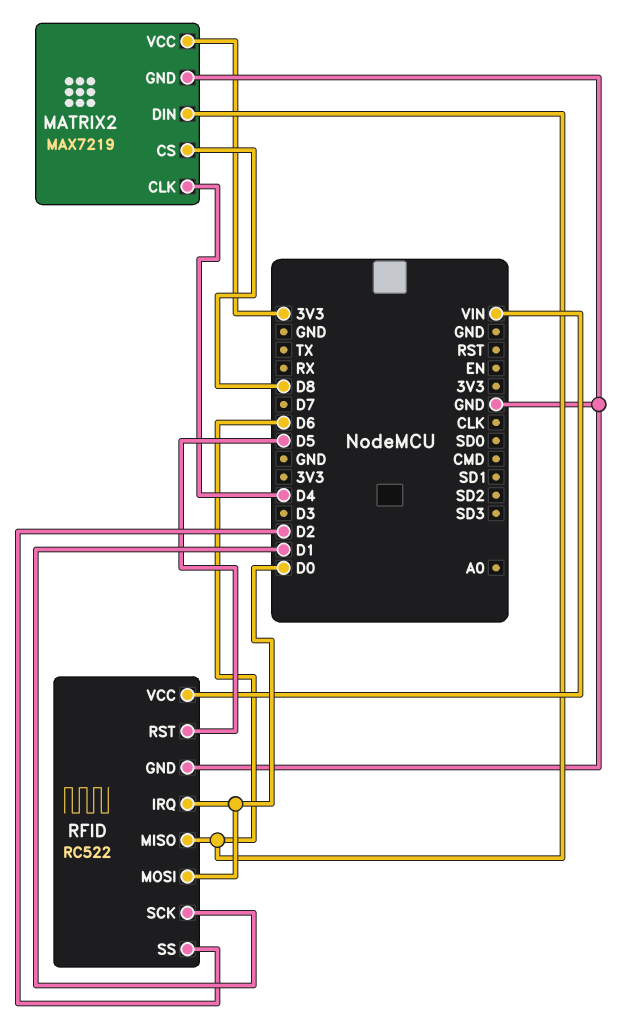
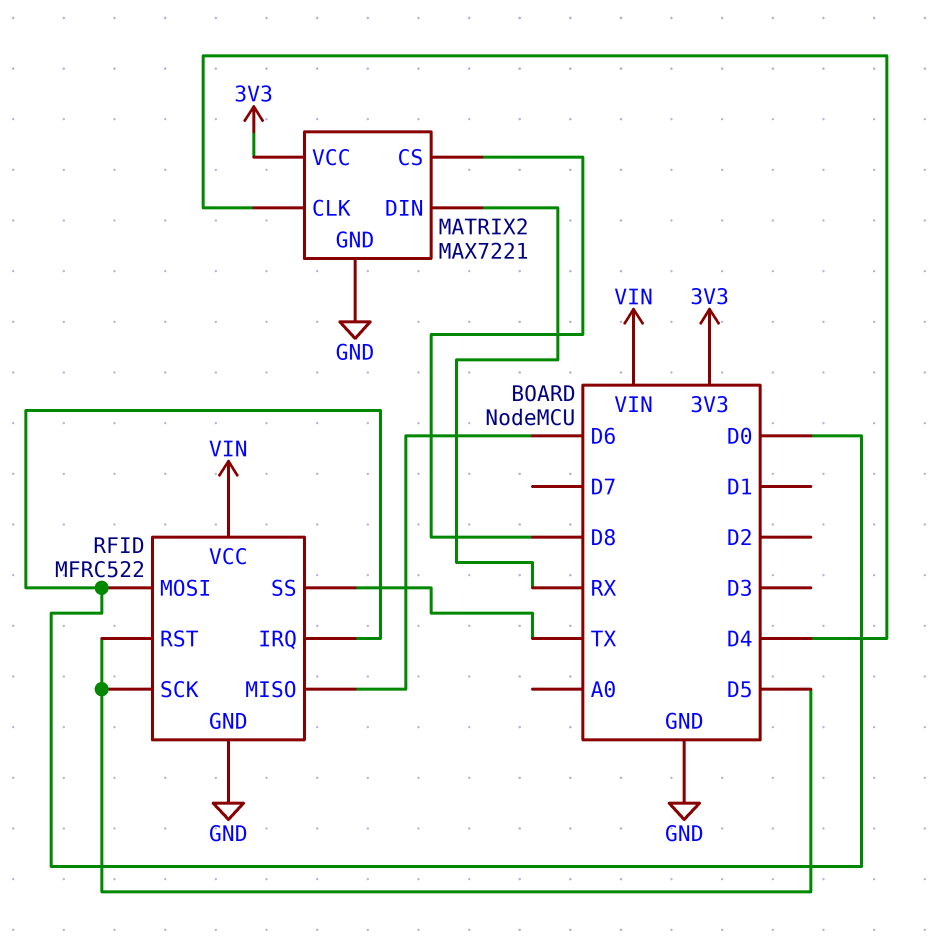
MATRIX2: MAX7219 -> MAX7221
MATRIX2 pin DIN: D6 -> RX
RFID: RC522 -> MFRC522
RFID pin SCK: D1 -> D5
RFID pin SS: D2 -> TX

